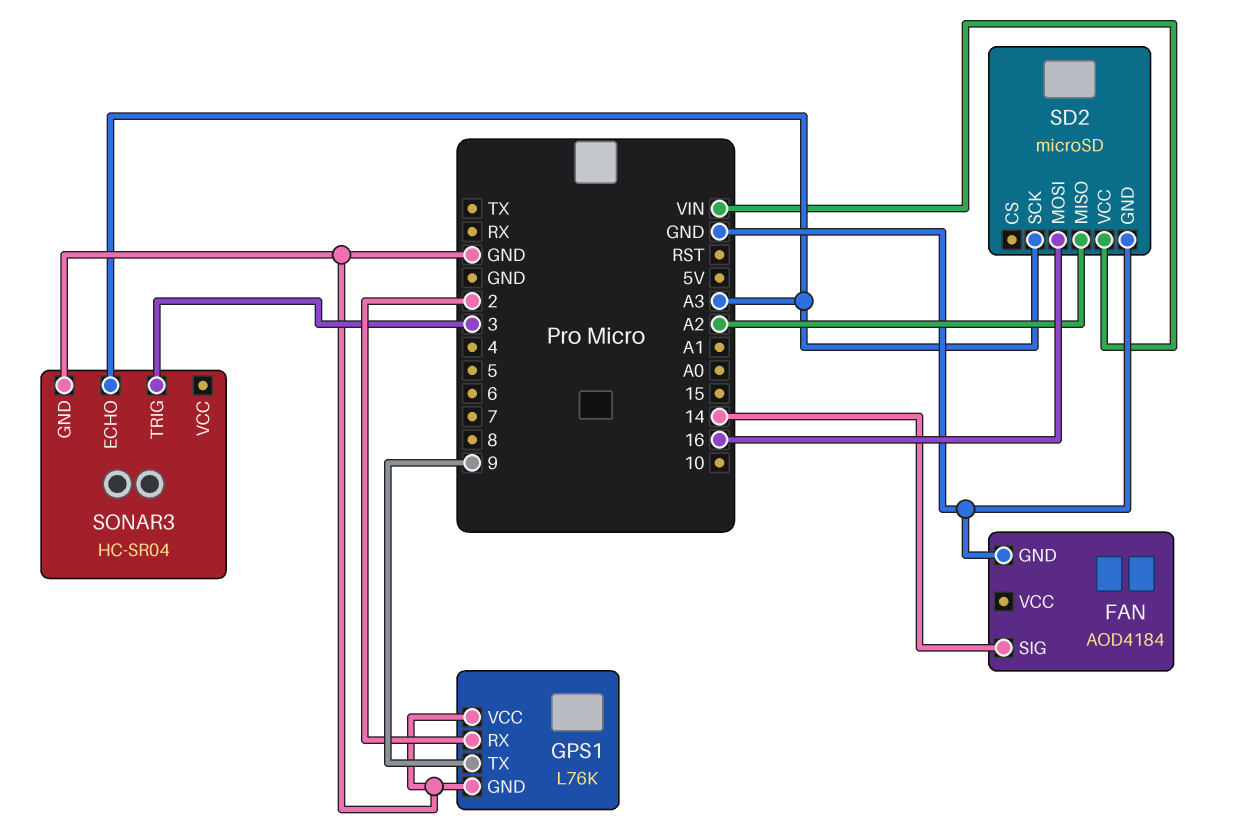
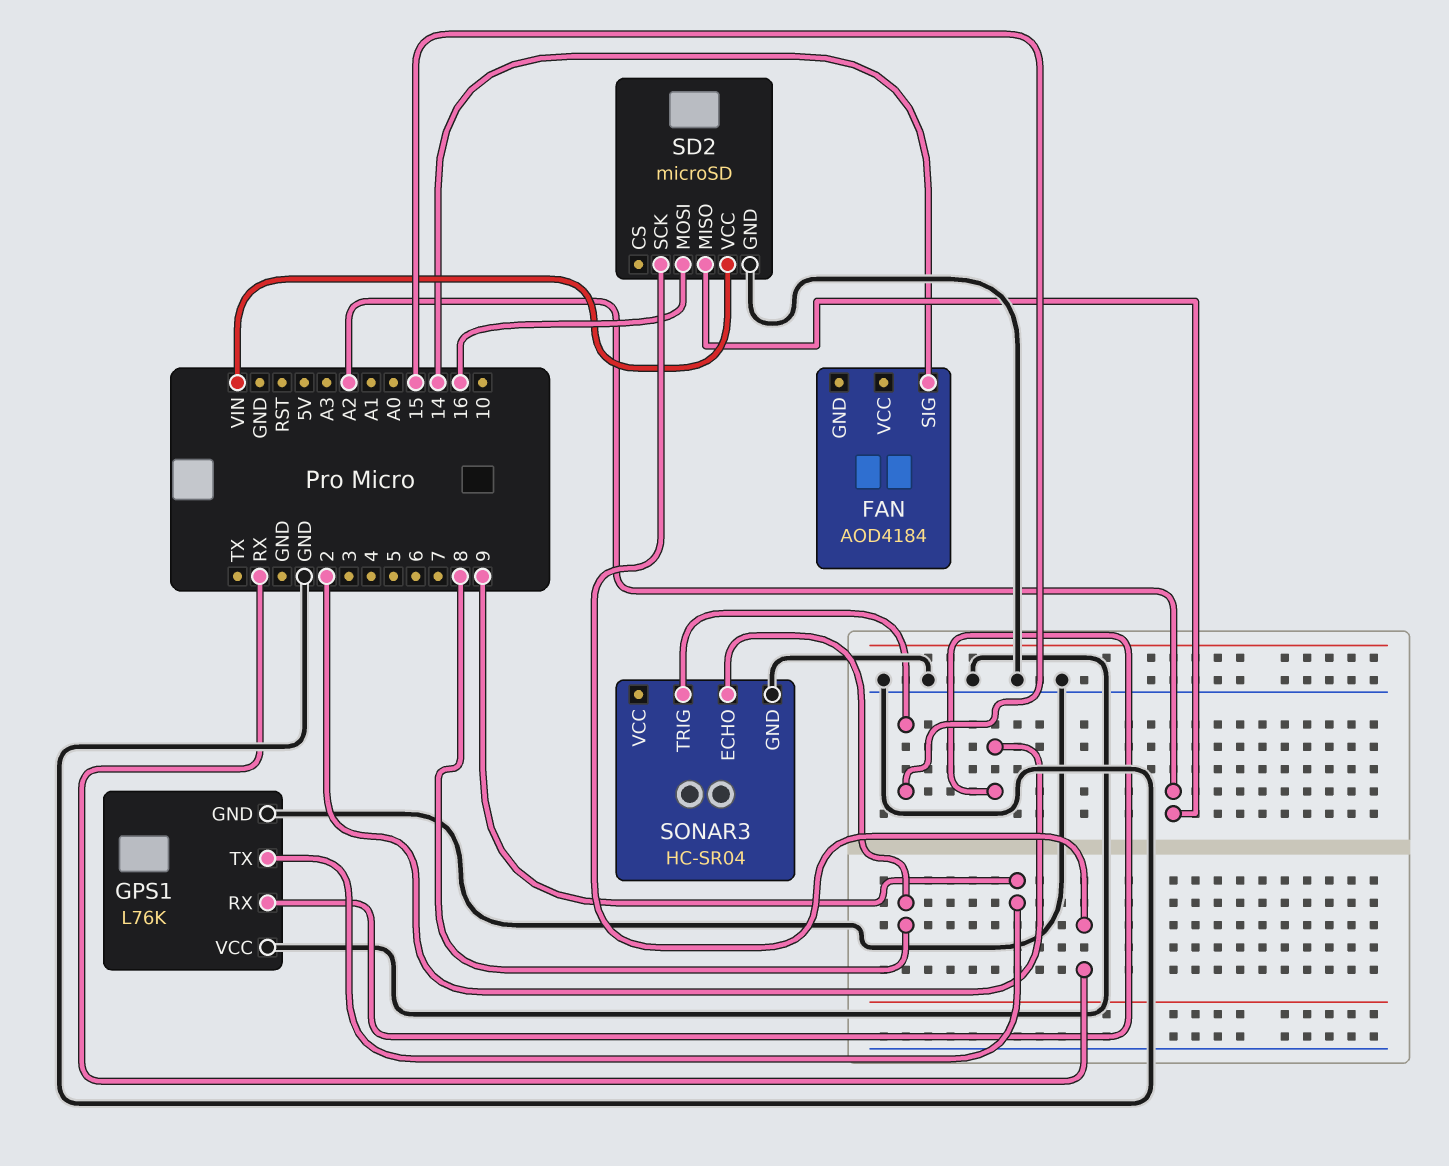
FAN pin GND: GND -> none
SD2 pin SCK: A3 -> RX
SONAR3 pin ECHO: A3 -> 8
SONAR3 pin TRIG: 3 -> 15

